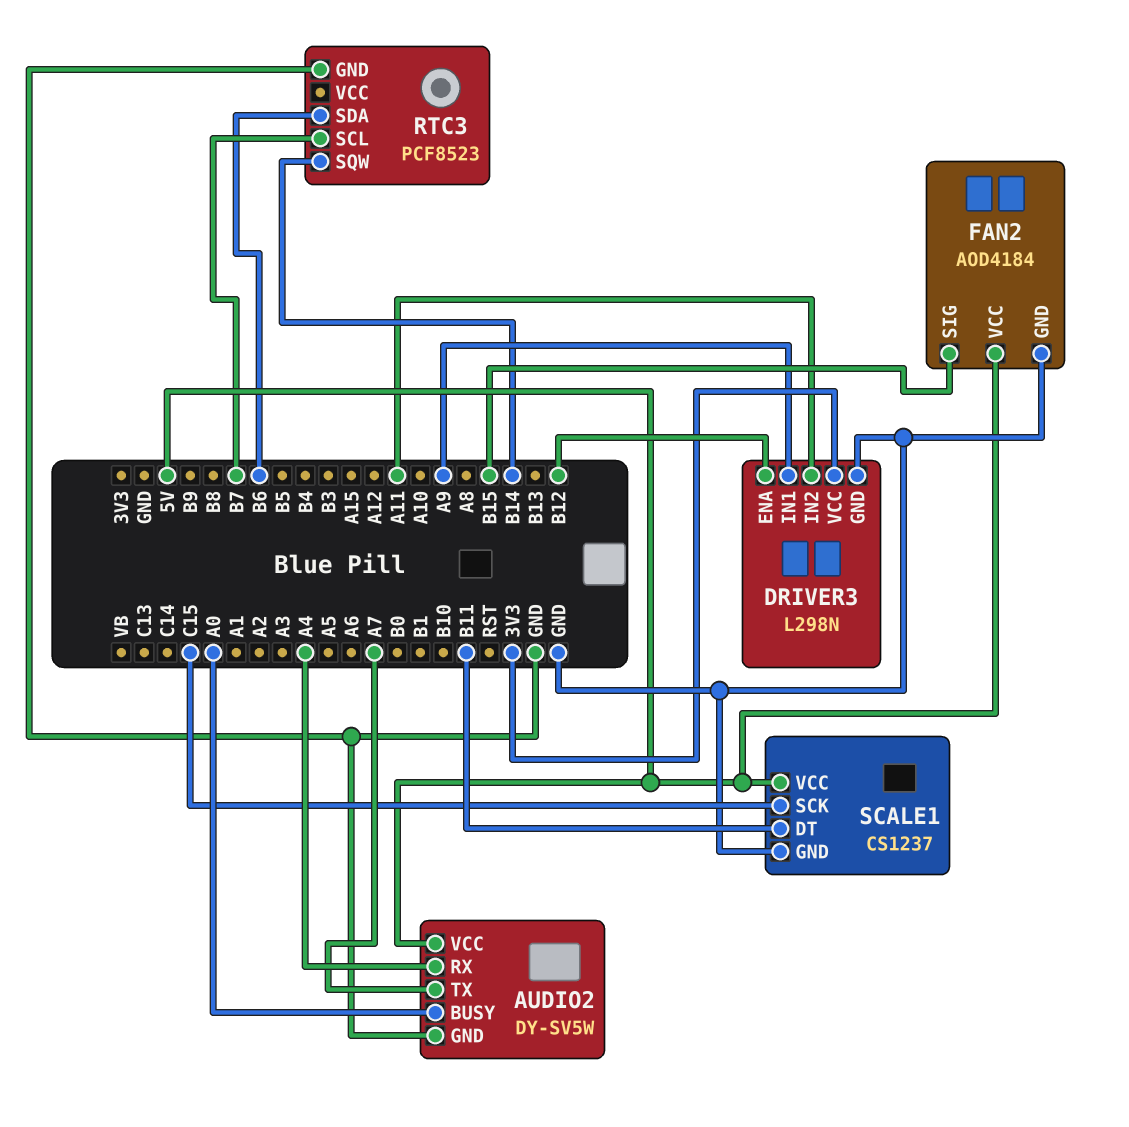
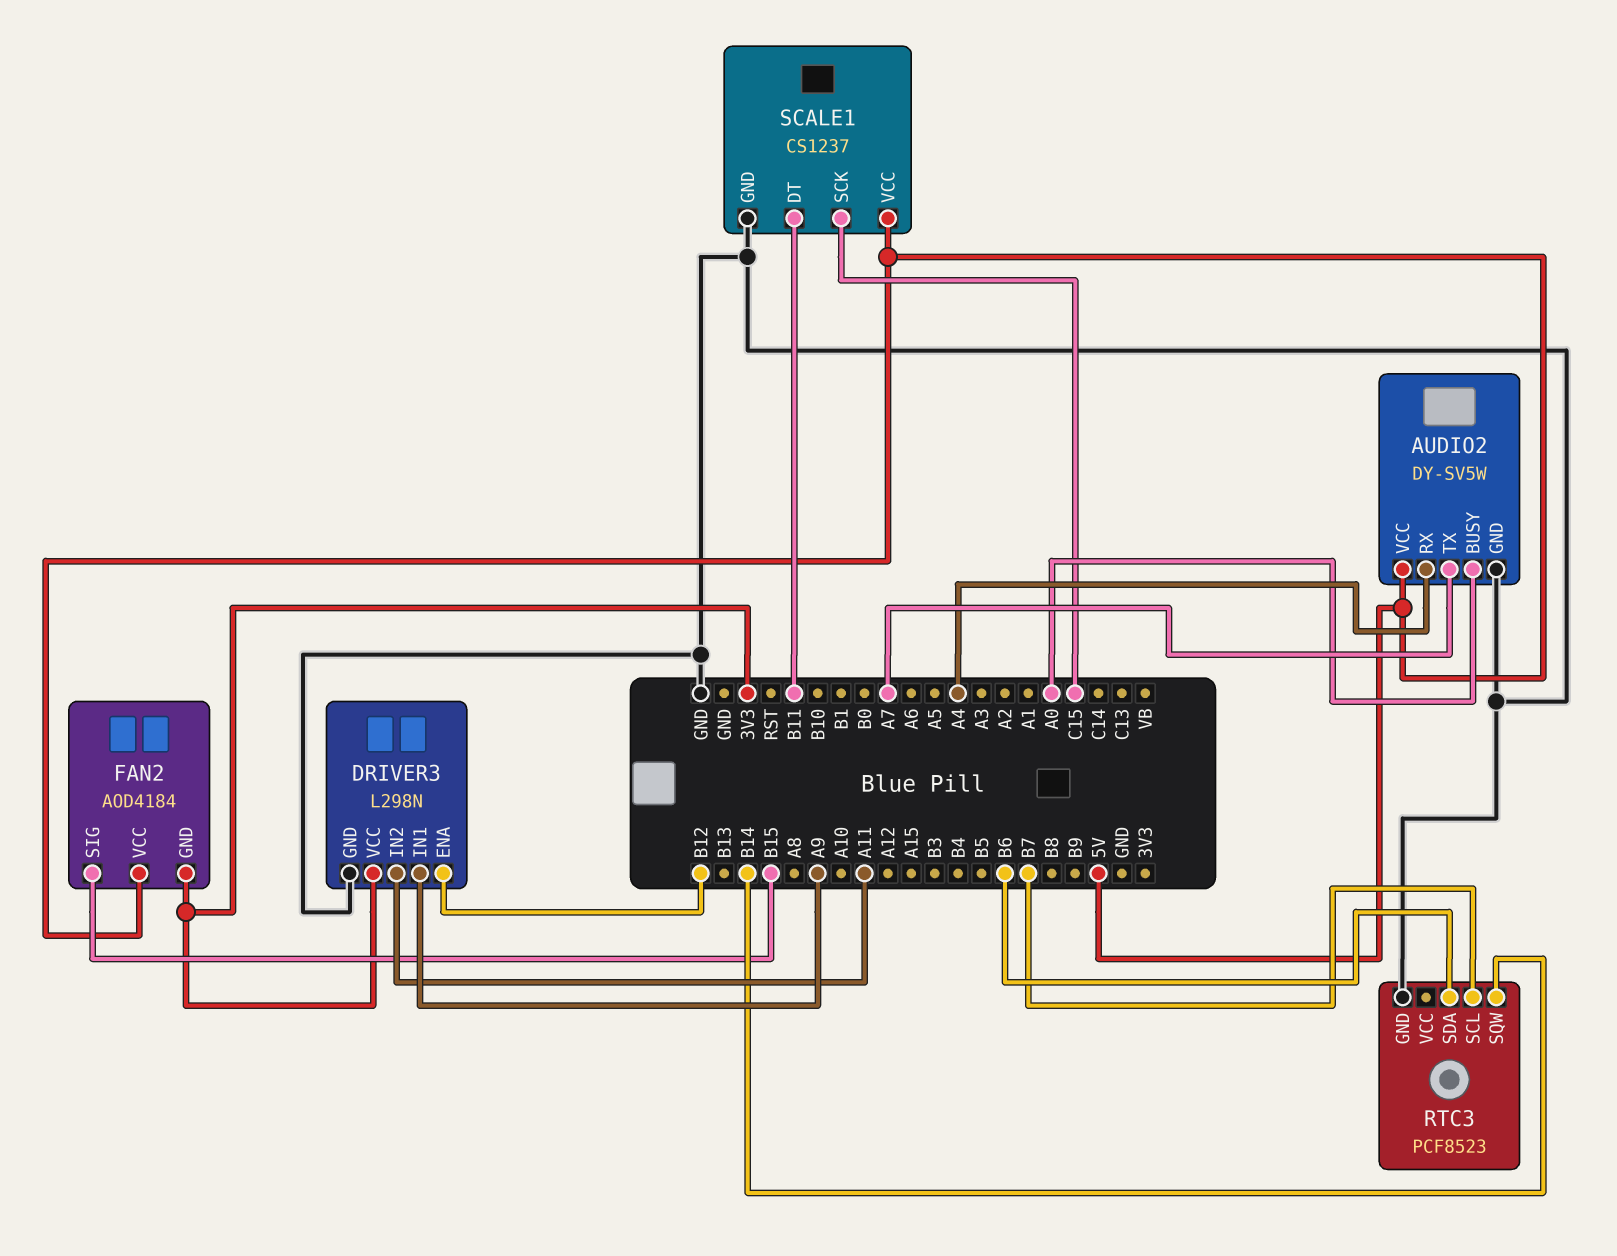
FAN2 pin GND: GND -> 3V3

